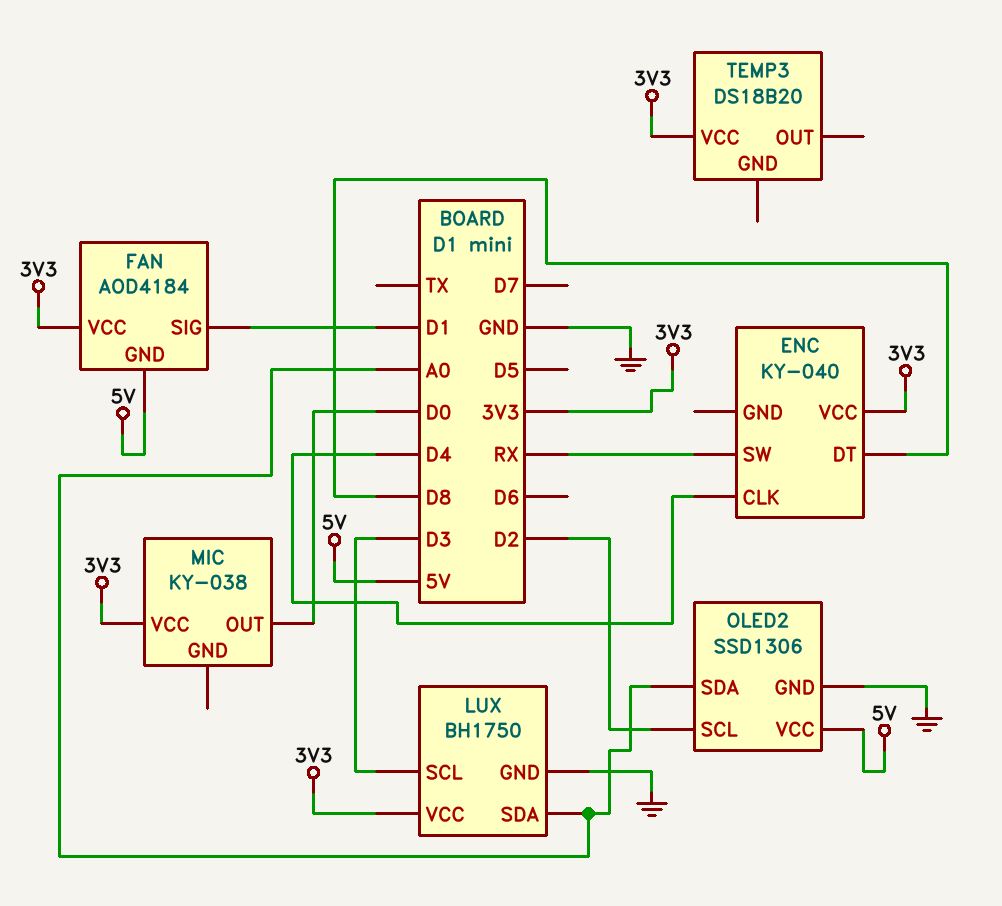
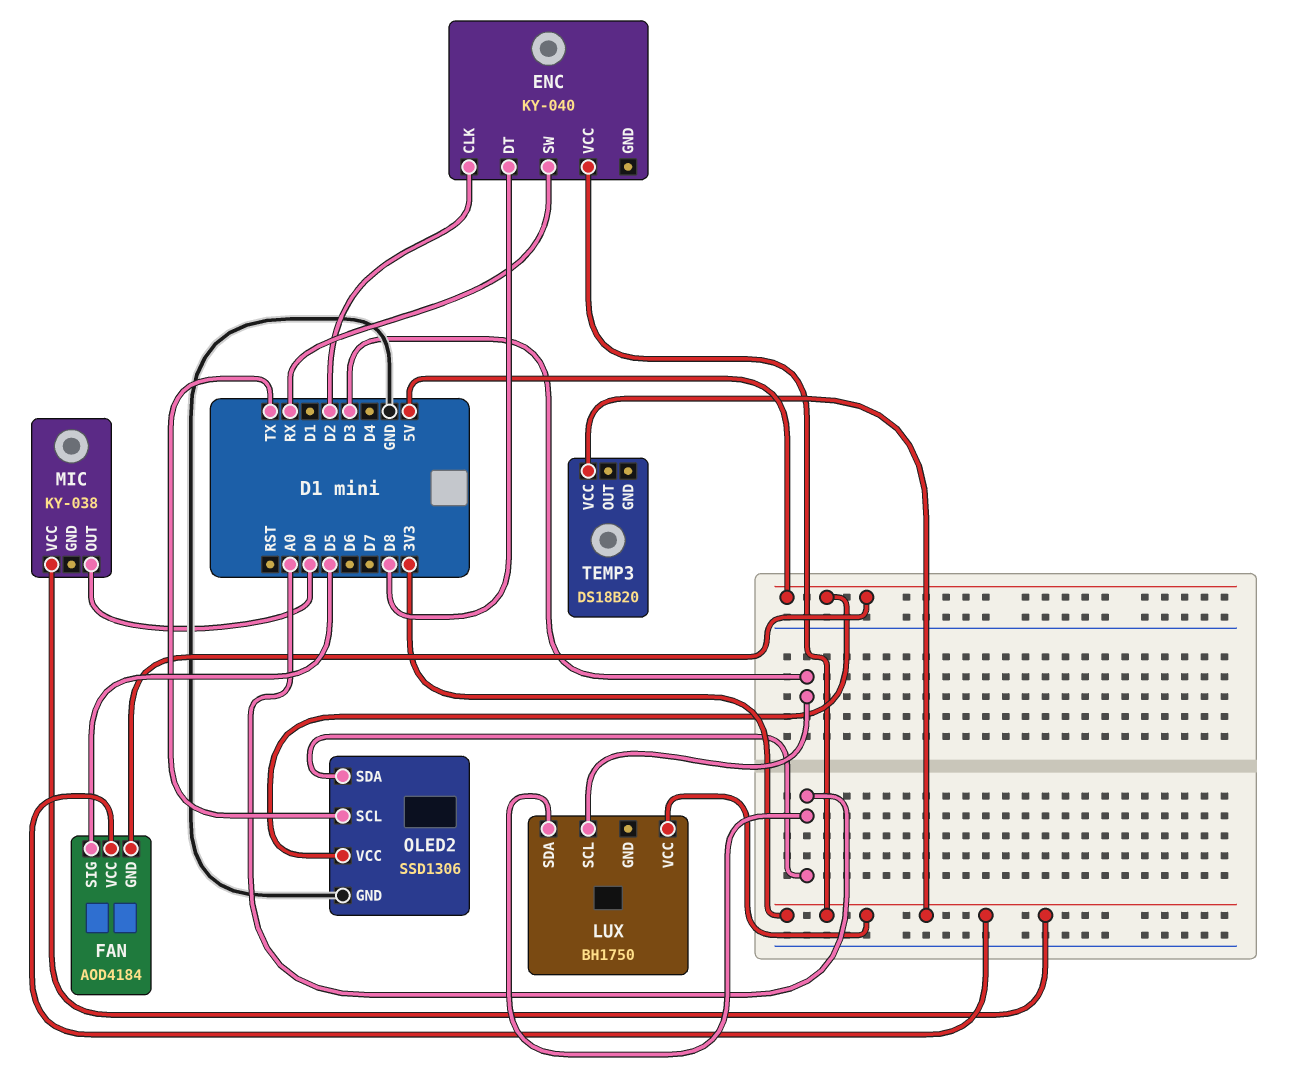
ENC pin CLK: D4 -> D2
FAN pin SIG: D1 -> D5
LUX pin GND: GND -> none
OLED2 pin SCL: D2 -> TX

